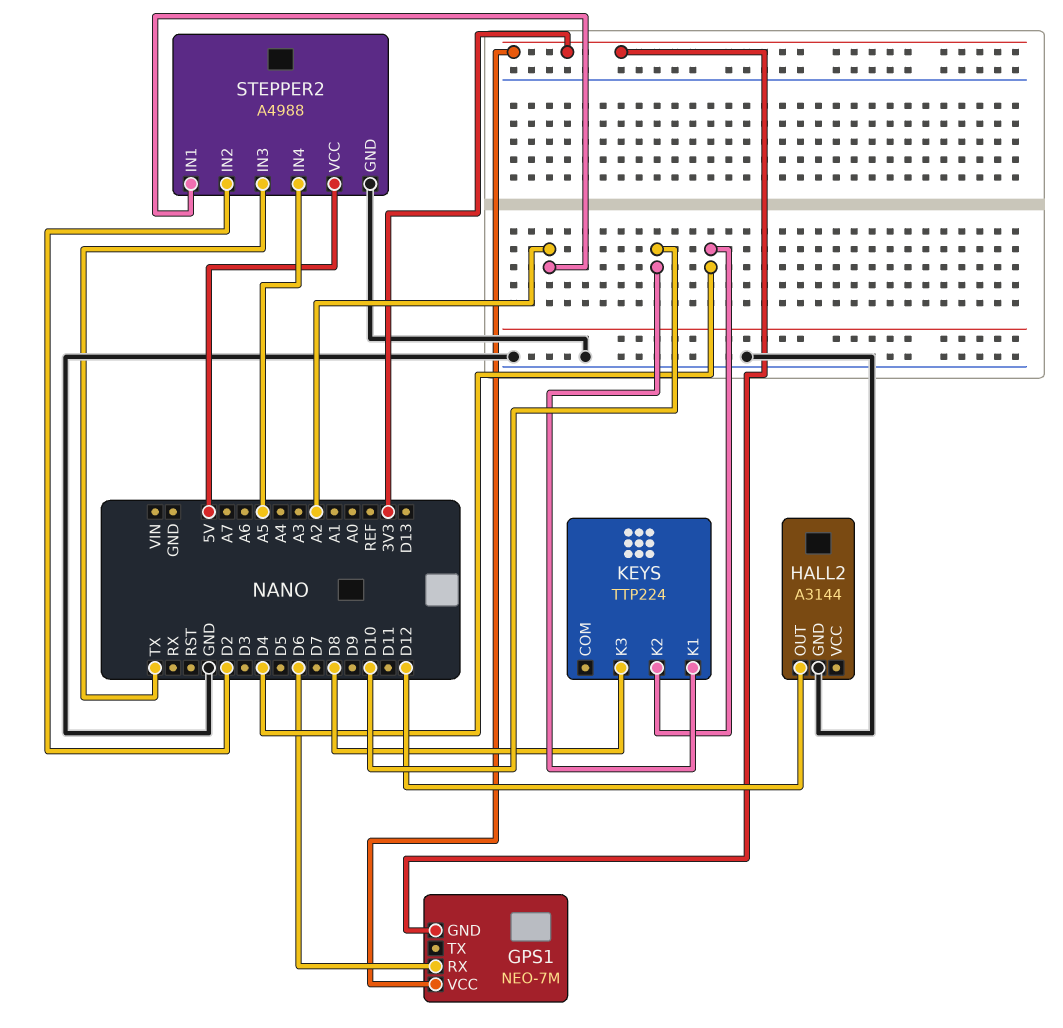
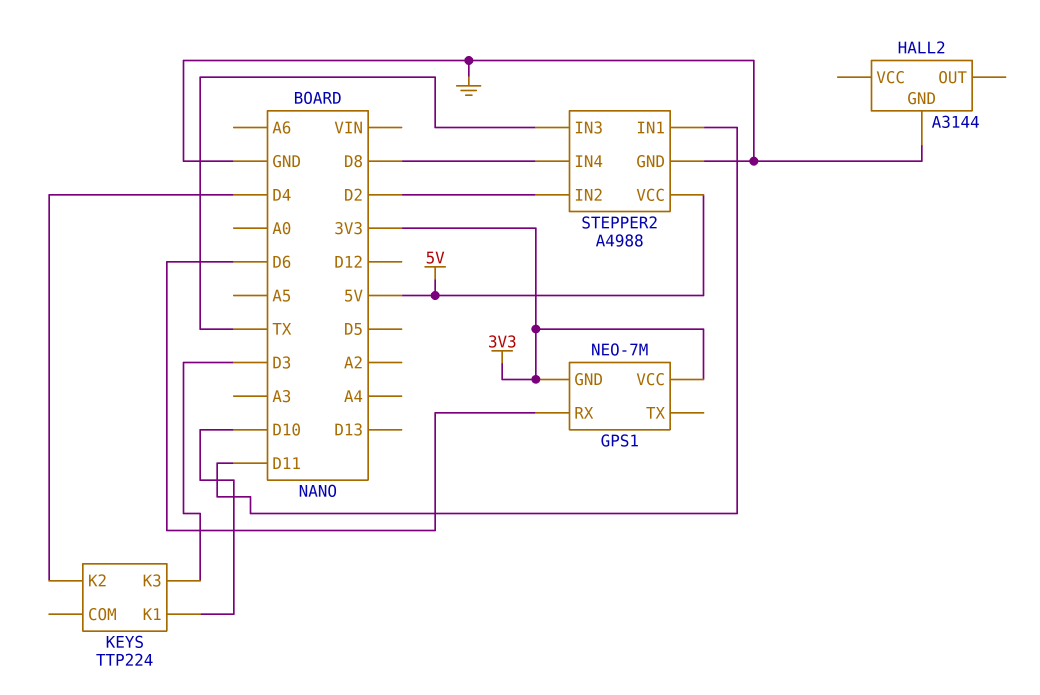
HALL2 pin OUT: D12 -> none
KEYS pin K3: D8 -> D3
STEPPER2 pin IN1: A2 -> D11
STEPPER2 pin IN4: A5 -> D8

